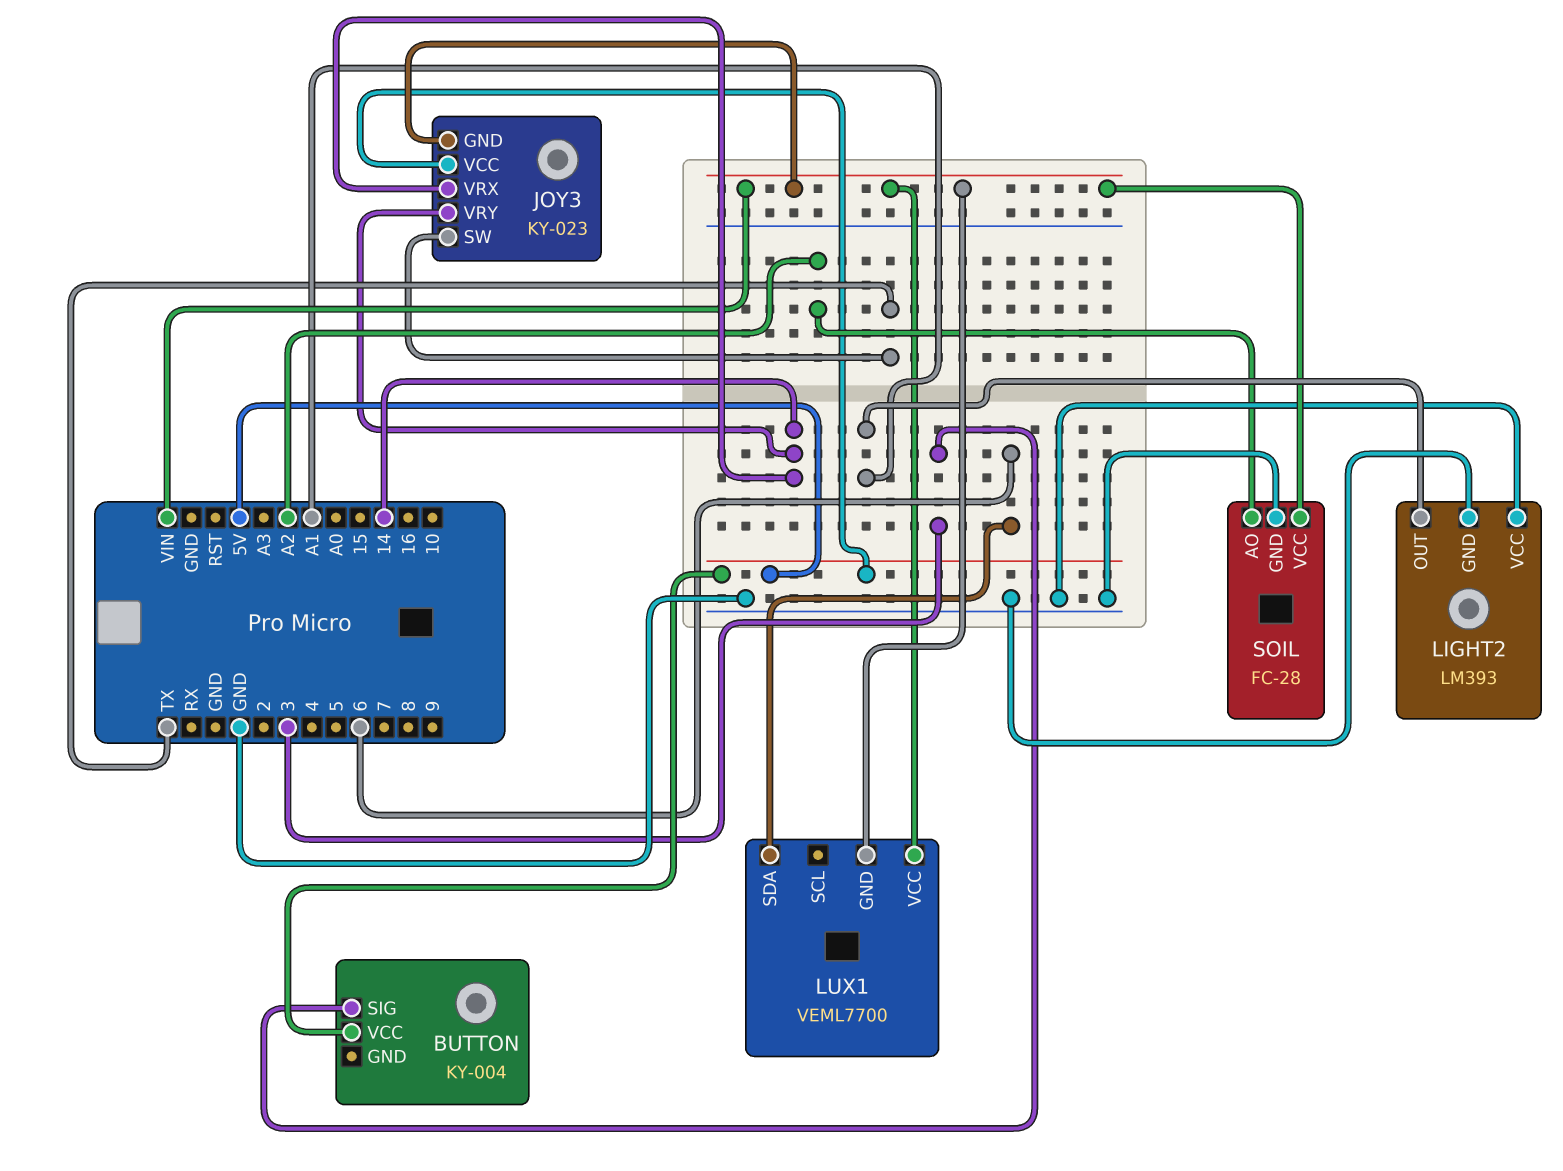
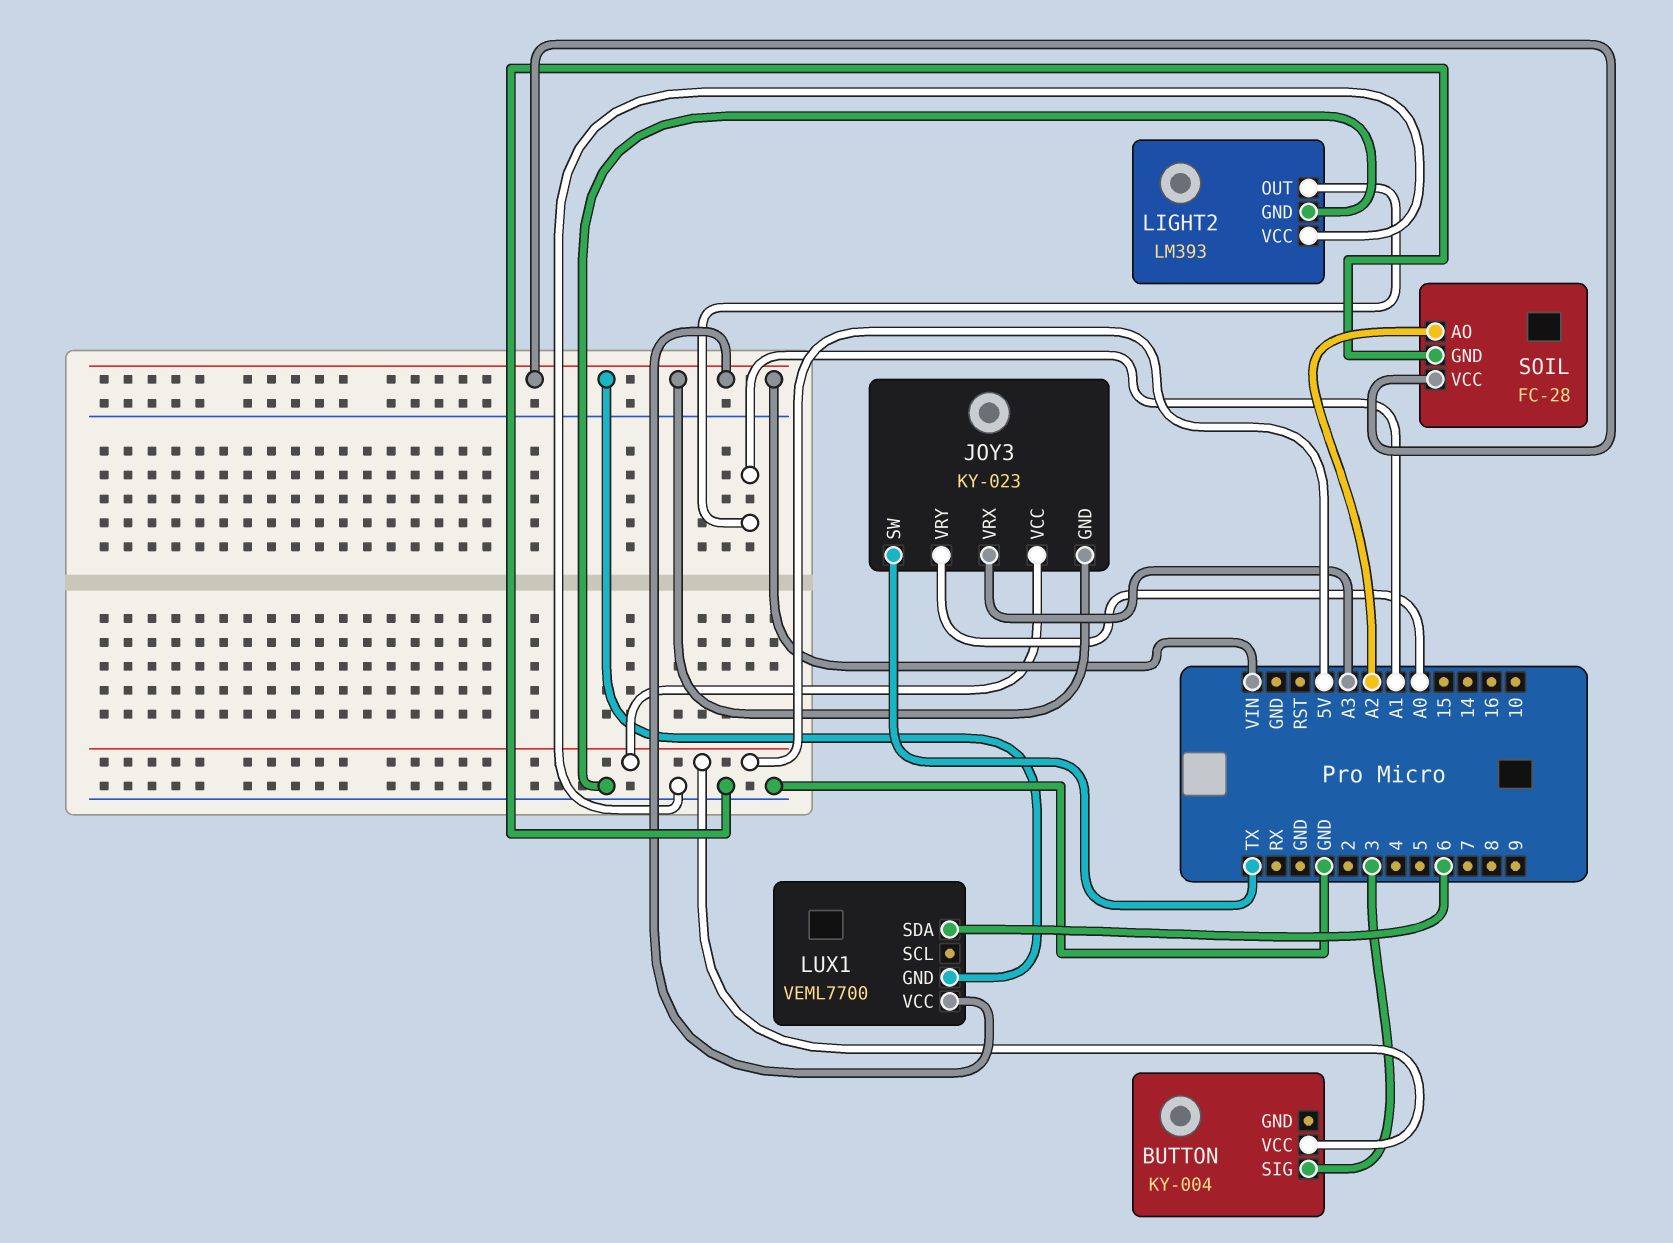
JOY3 pin VRX: 14 -> A3
JOY3 pin VRY: 14 -> A0

